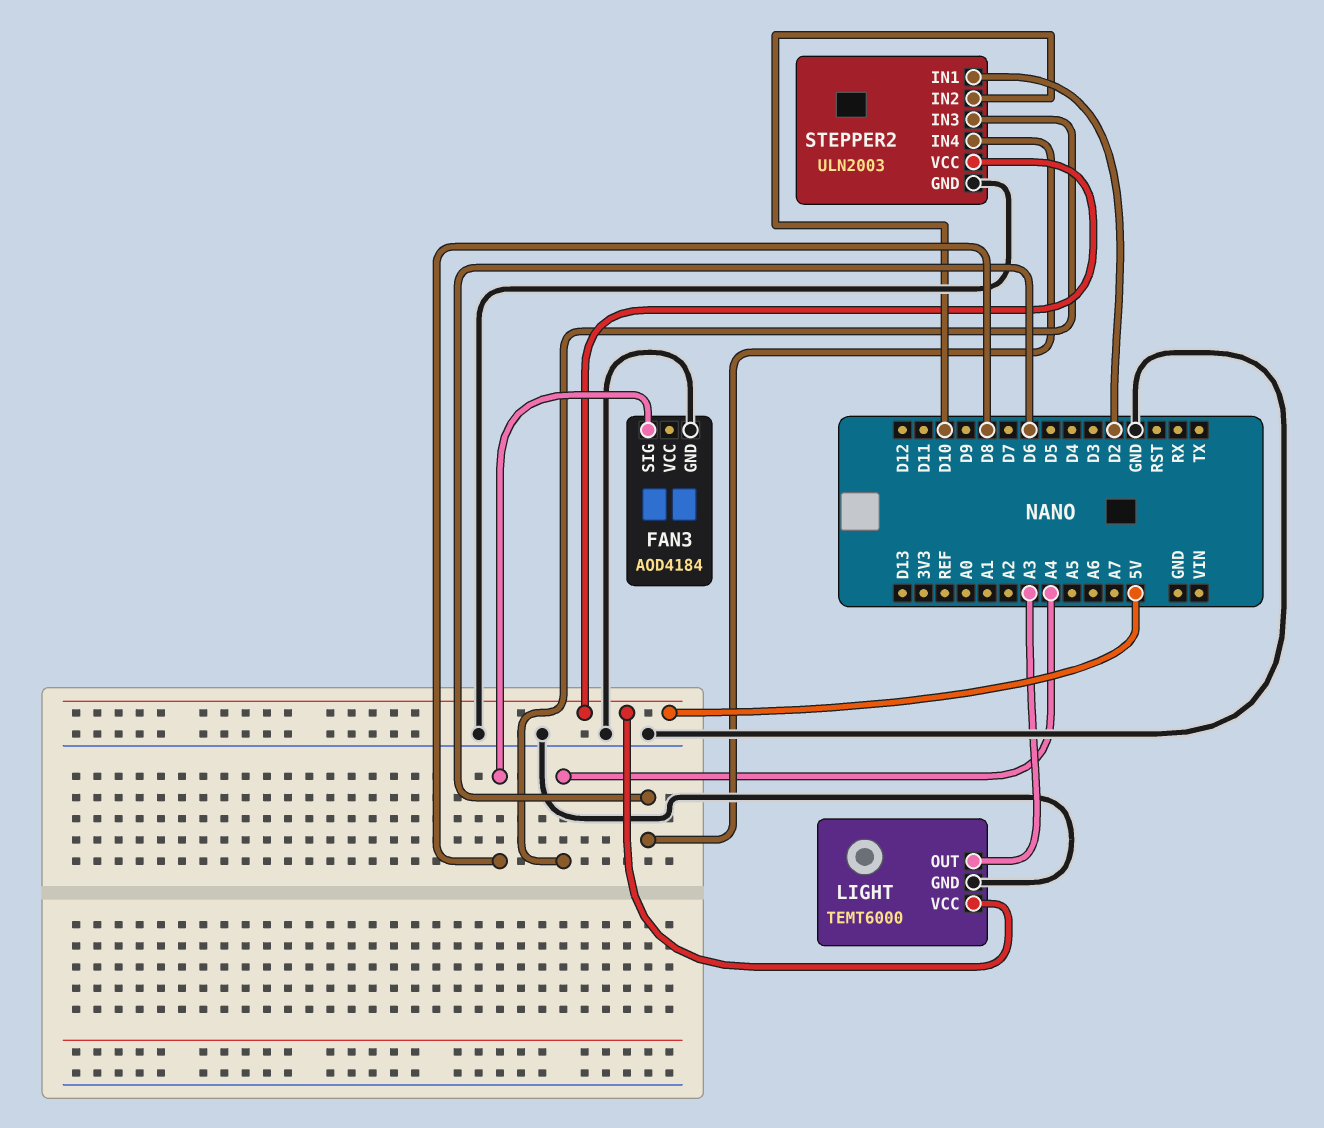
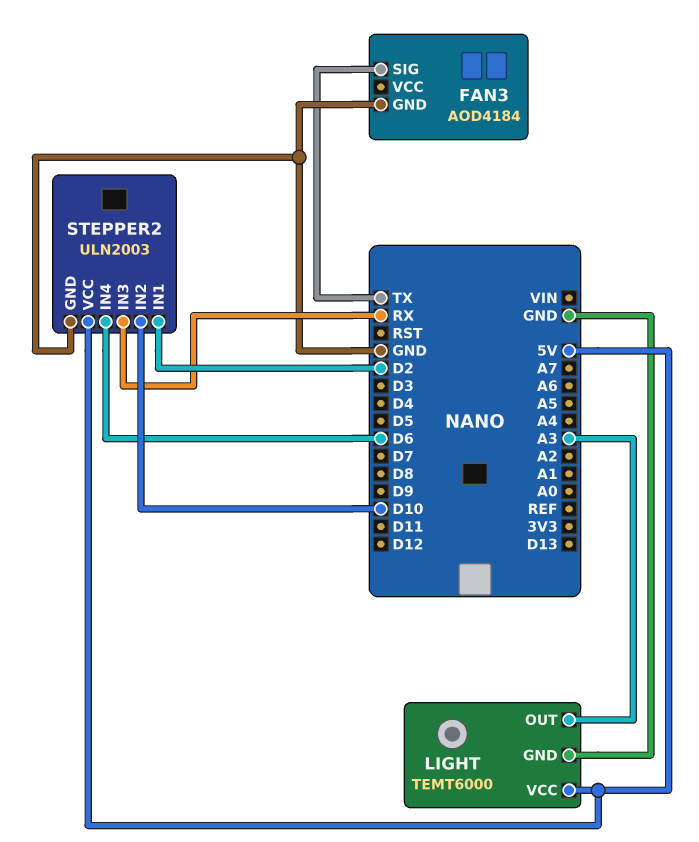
FAN3 pin SIG: D8 -> TX
STEPPER2 pin IN3: A4 -> RX

